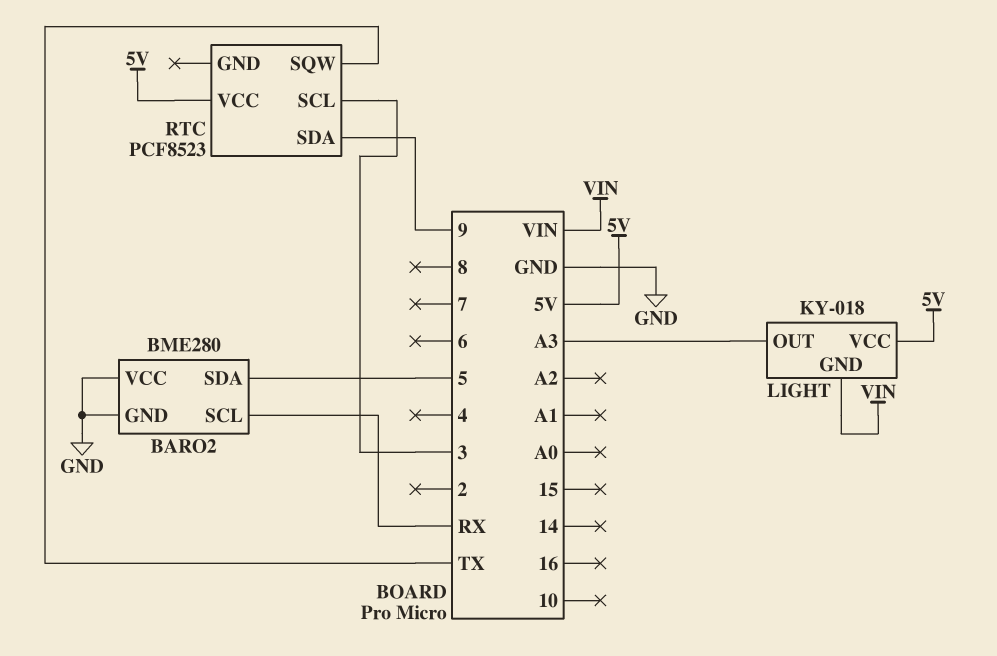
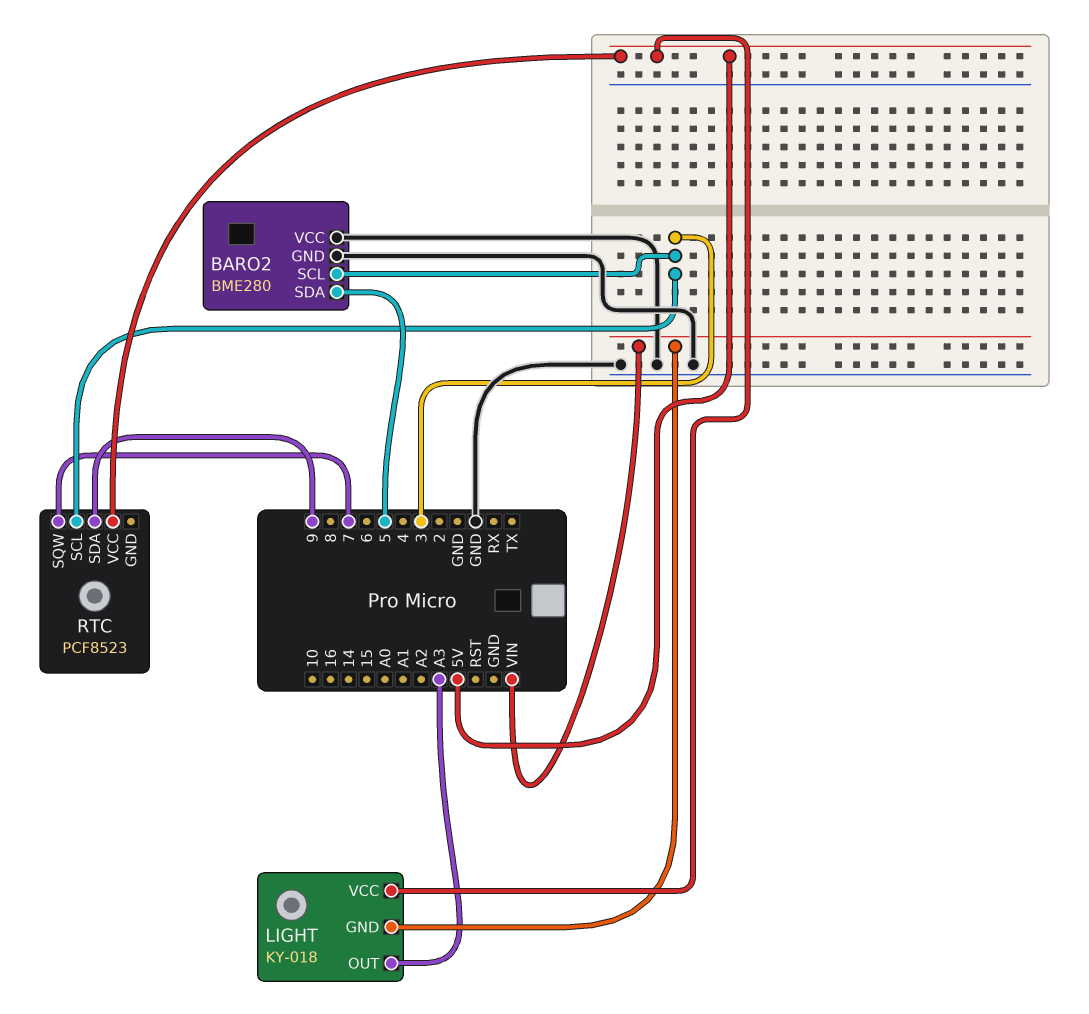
BARO2 pin SCL: RX -> 3
RTC pin SQW: TX -> 7

